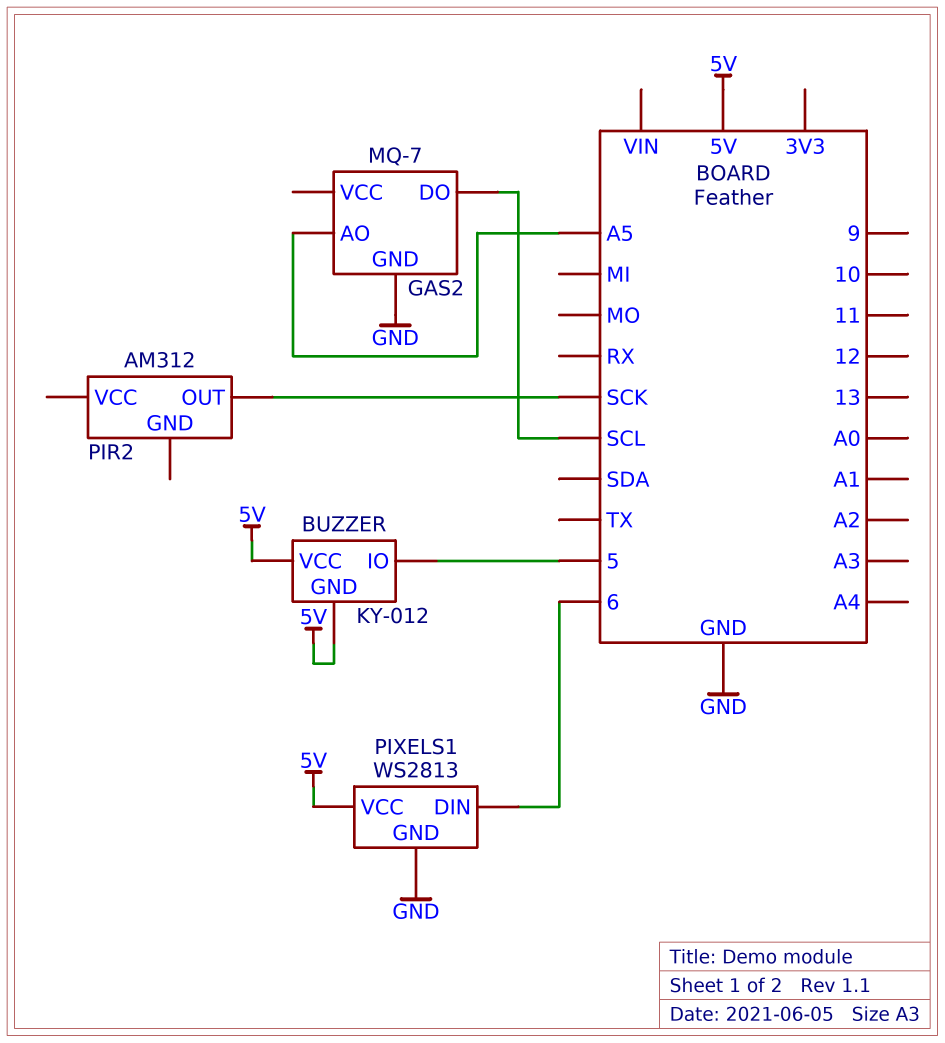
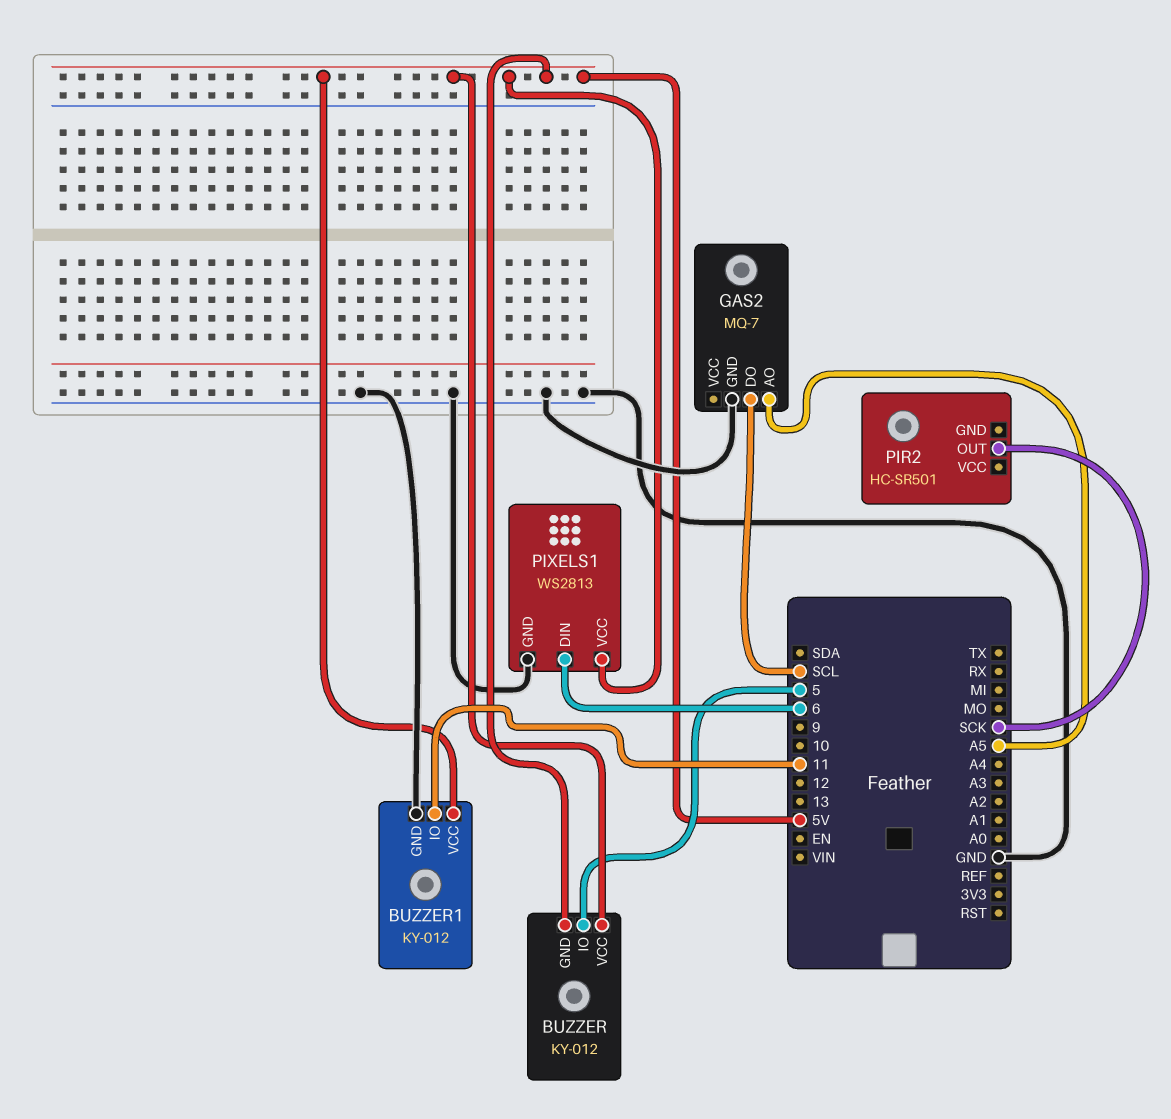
BUZZER1: none -> KY-012
BUZZER1 pin GND: none -> GND
BUZZER1 pin IO: none -> 11
BUZZER1 pin VCC: none -> 5V
PIR2: AM312 -> HC-SR501

